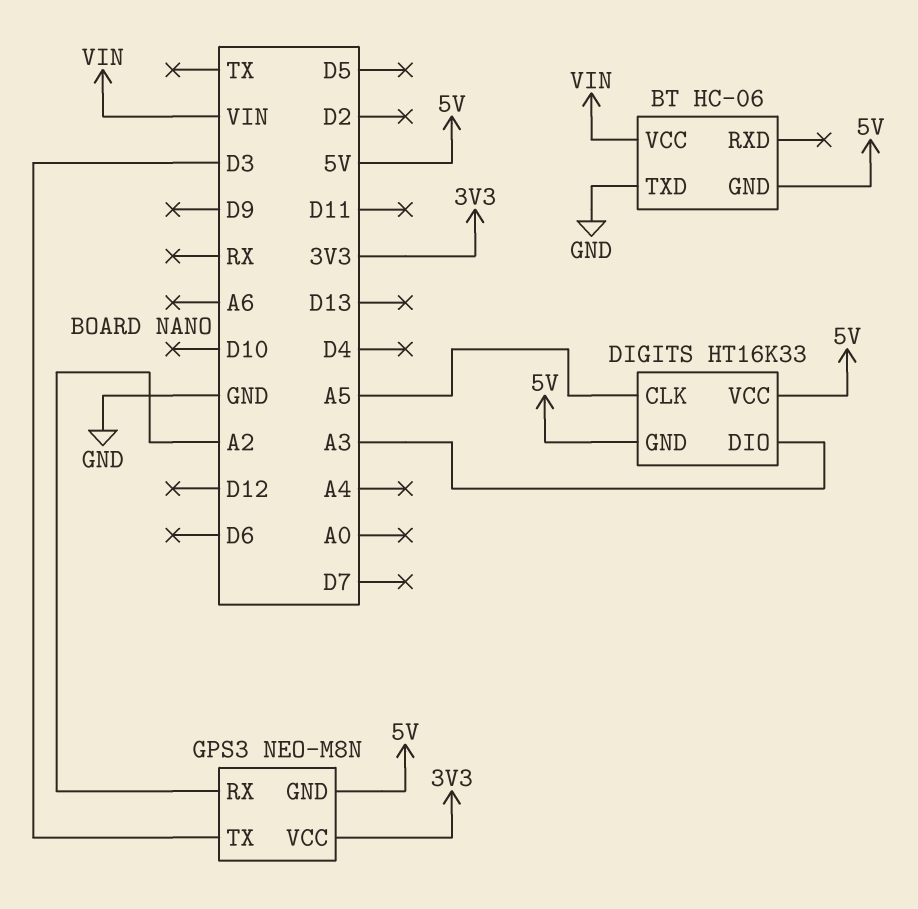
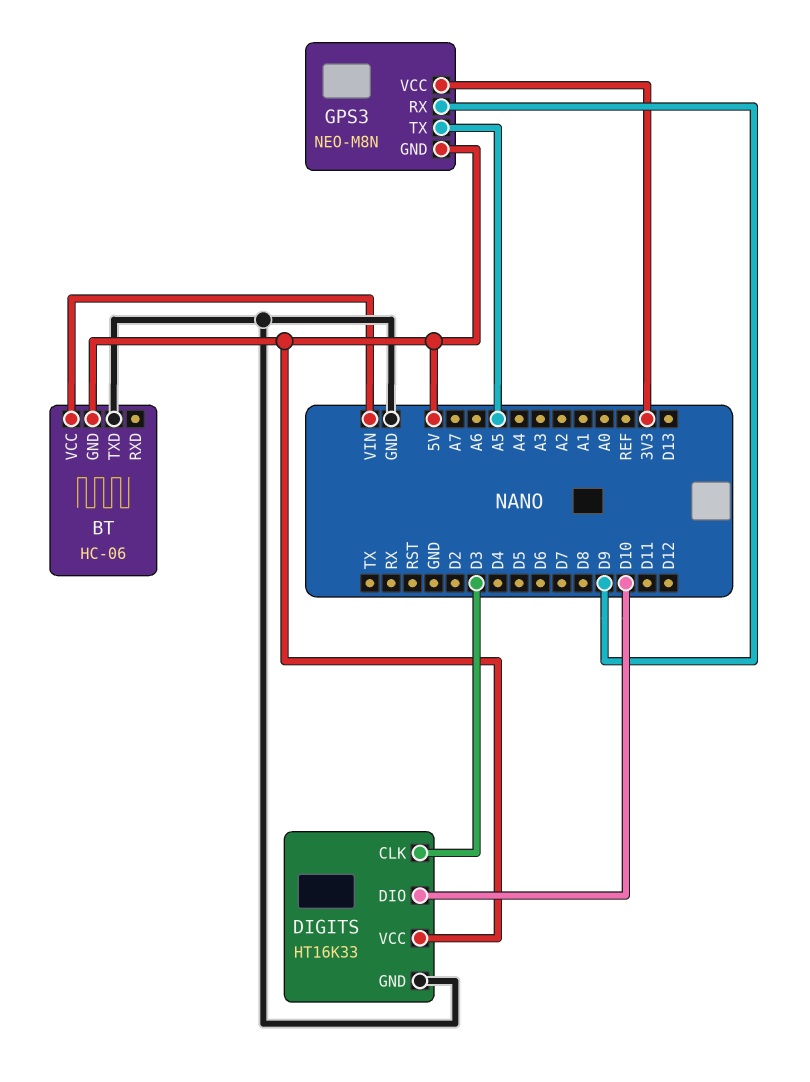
DIGITS pin CLK: A5 -> D3
DIGITS pin DIO: A3 -> D10
DIGITS pin GND: 5V -> GND
GPS3 pin RX: A2 -> D9
GPS3 pin TX: D3 -> A5

